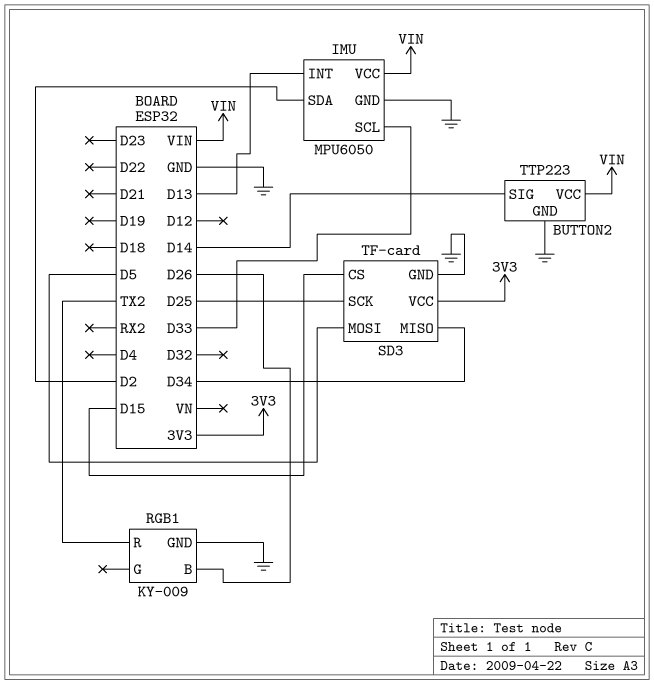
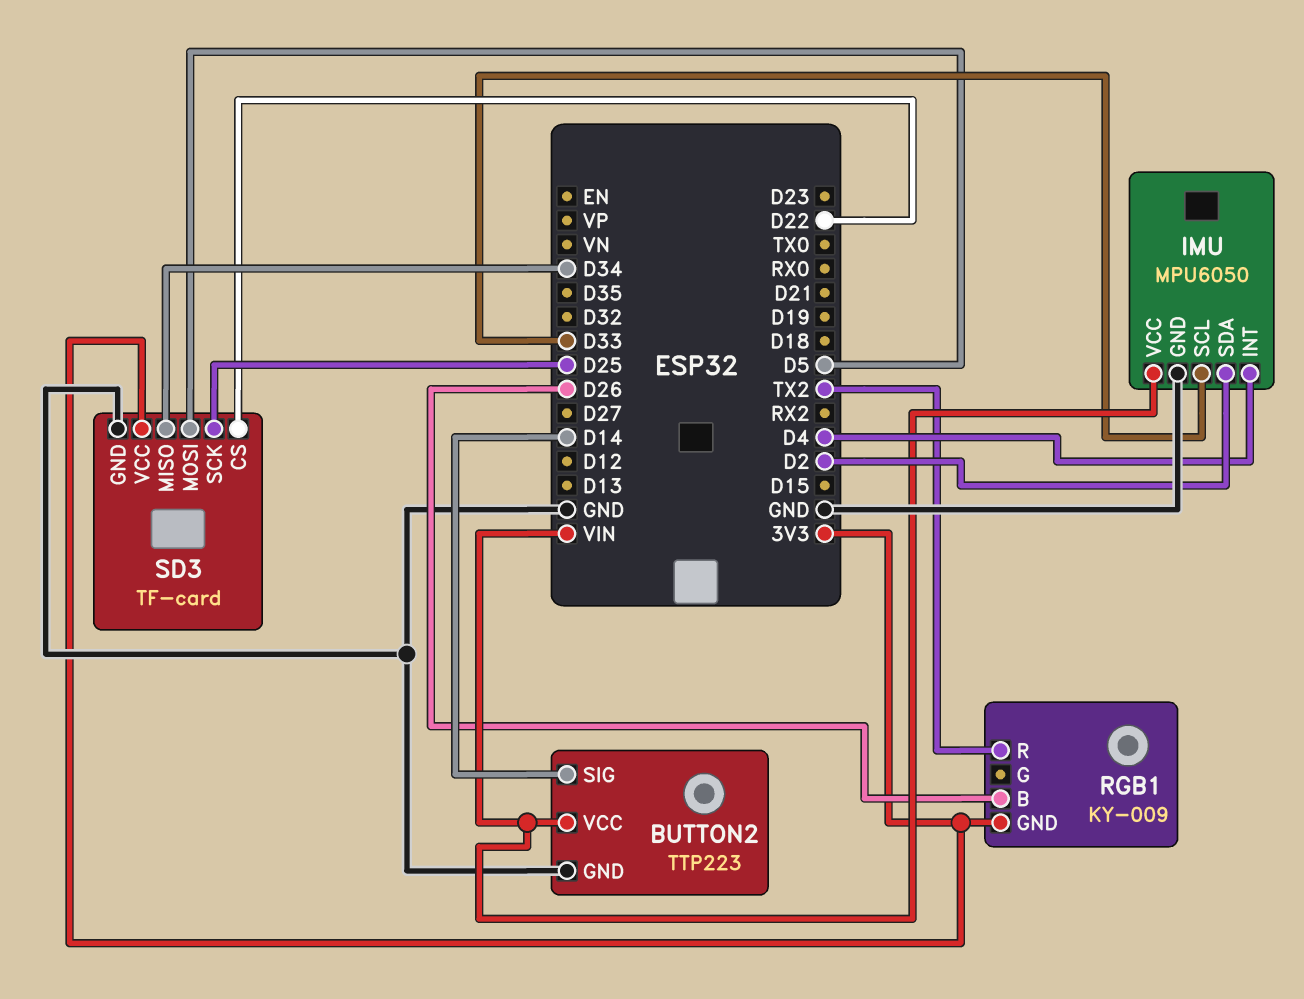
IMU pin INT: D13 -> D4
RGB1 pin GND: GND -> 3V3
SD3 pin CS: D15 -> D22

